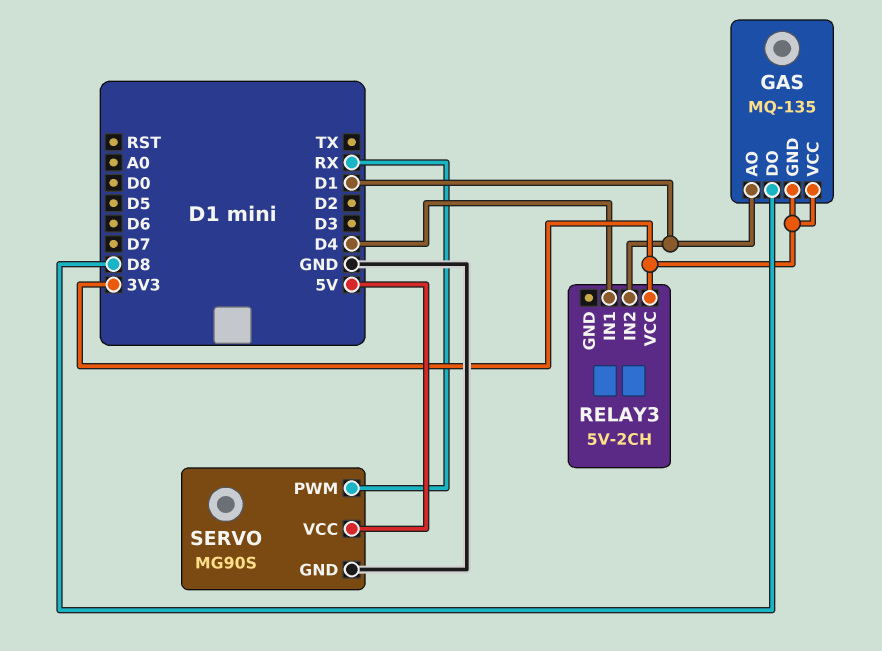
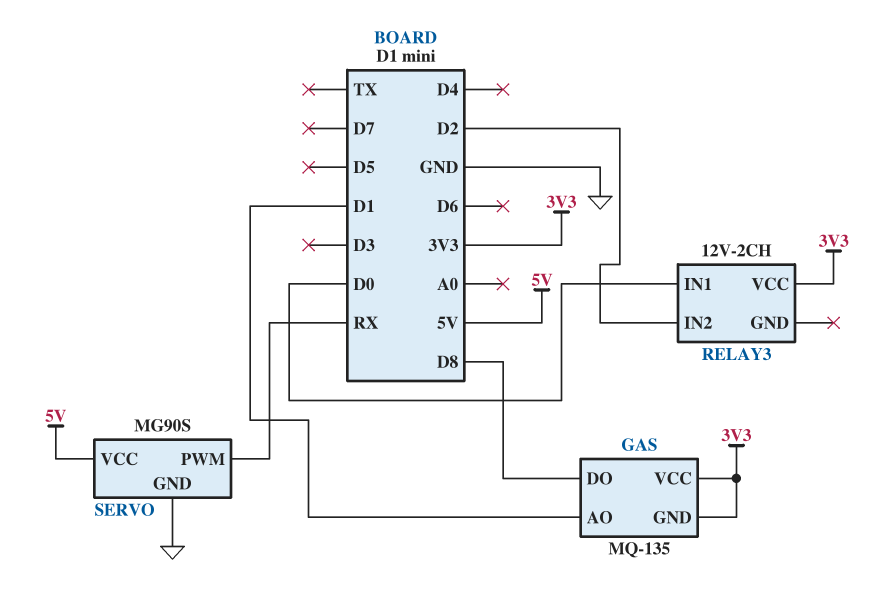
RELAY3: 5V-2CH -> 12V-2CH
RELAY3 pin IN1: D4 -> D0
RELAY3 pin IN2: D1 -> D2

